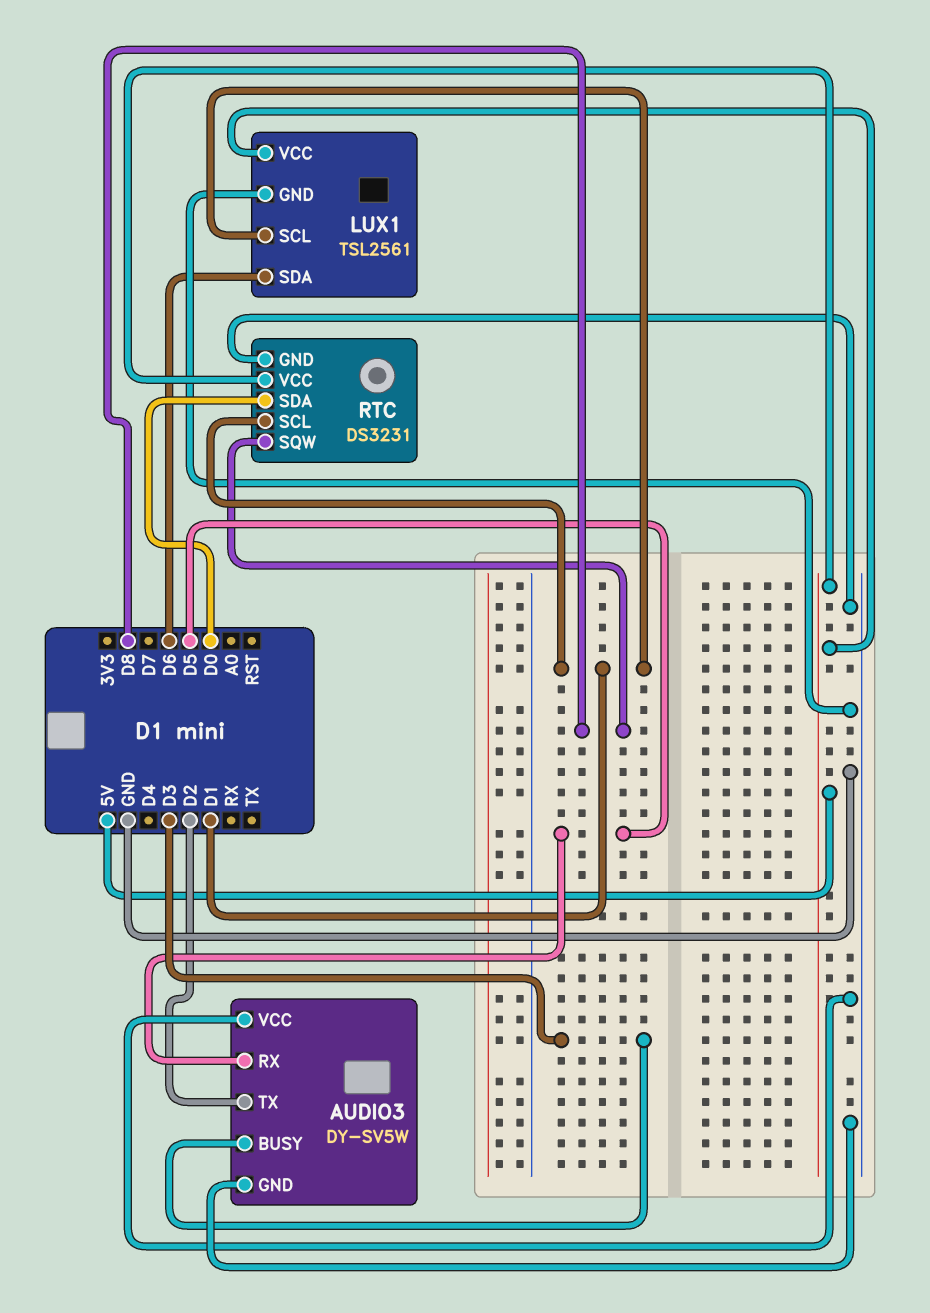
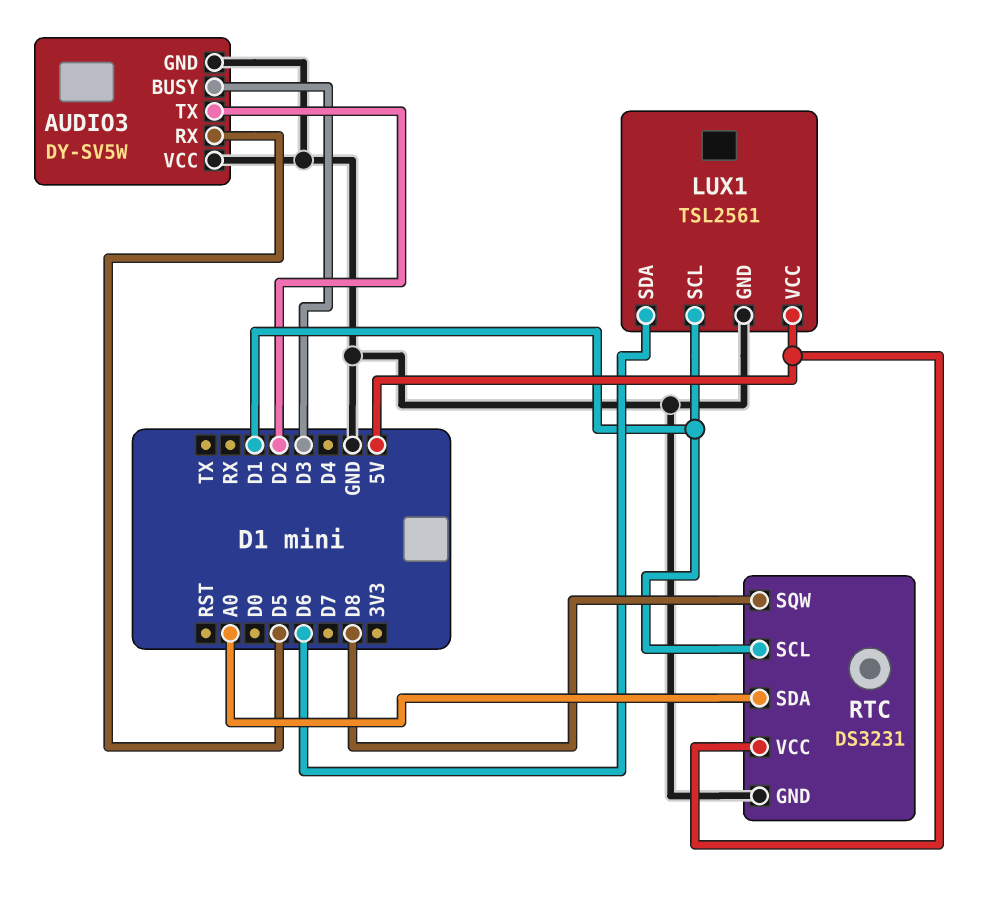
RTC pin SDA: D0 -> A0

